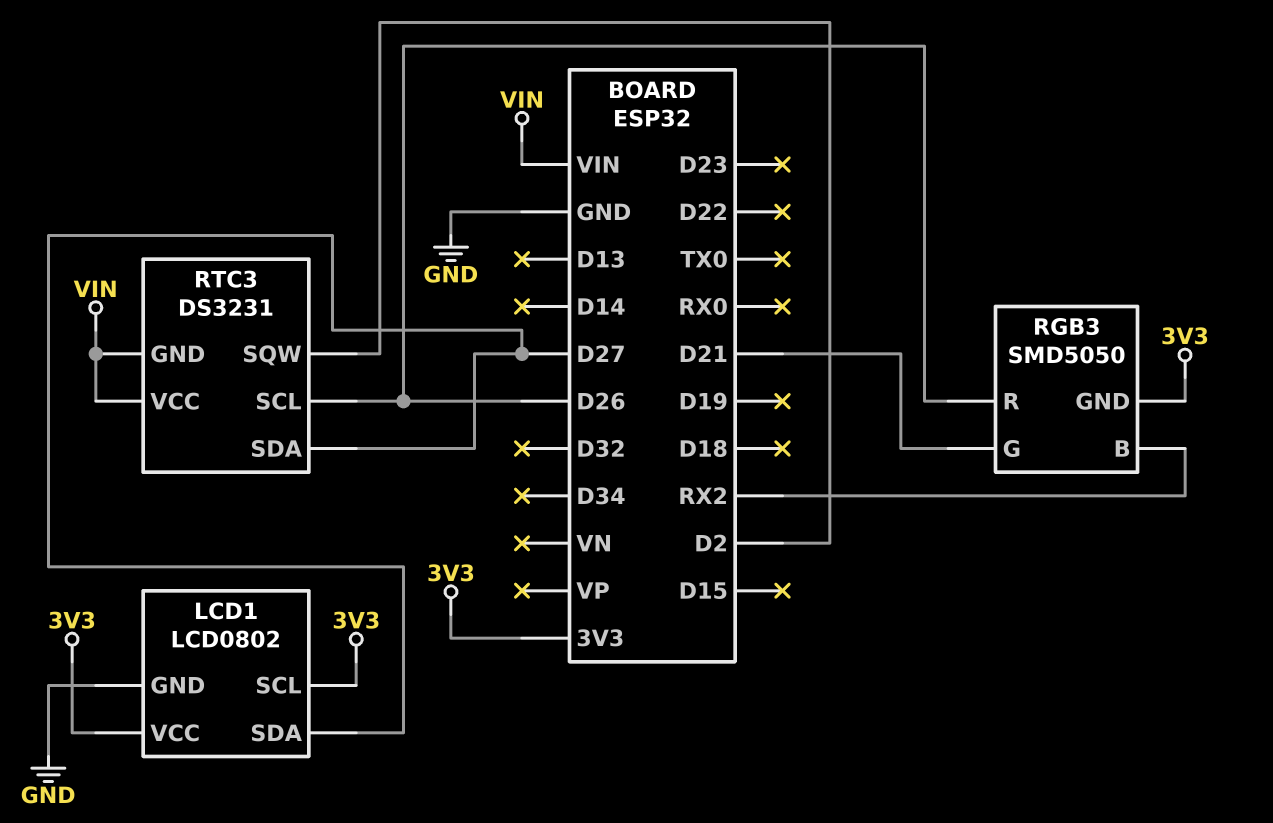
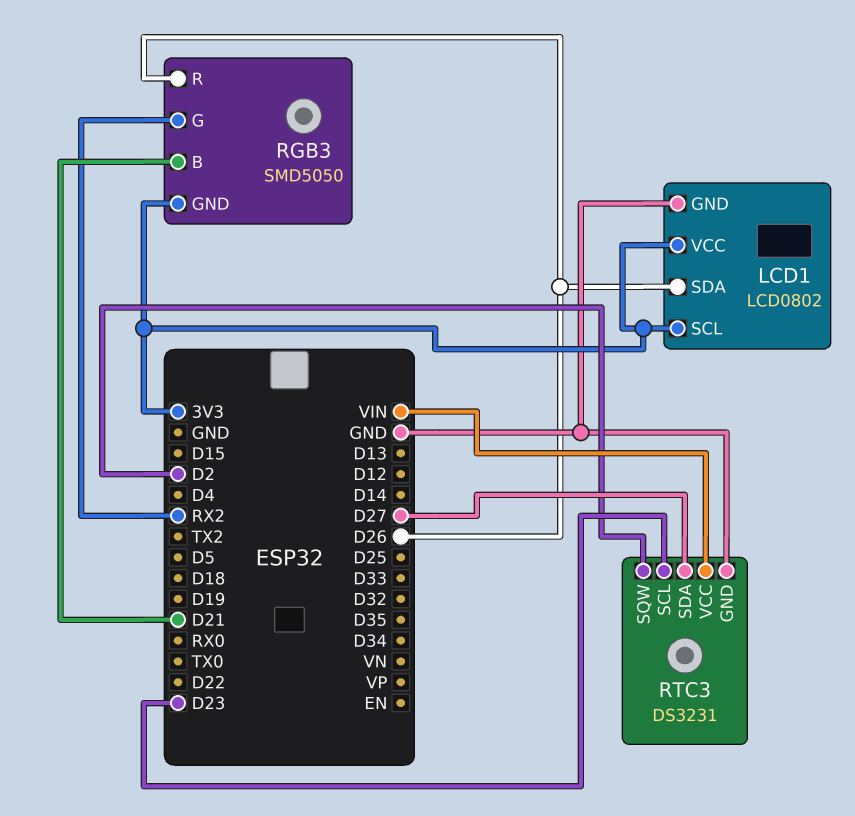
LCD1 pin SDA: D27 -> D26
RGB3 pin B: RX2 -> D21
RGB3 pin G: D21 -> RX2
RTC3 pin GND: VIN -> GND
RTC3 pin SCL: D26 -> D23

